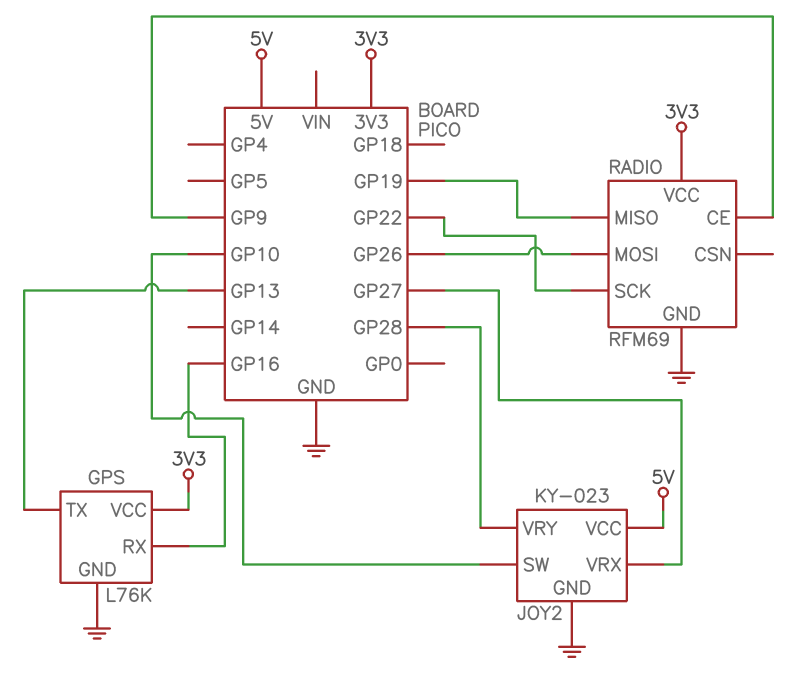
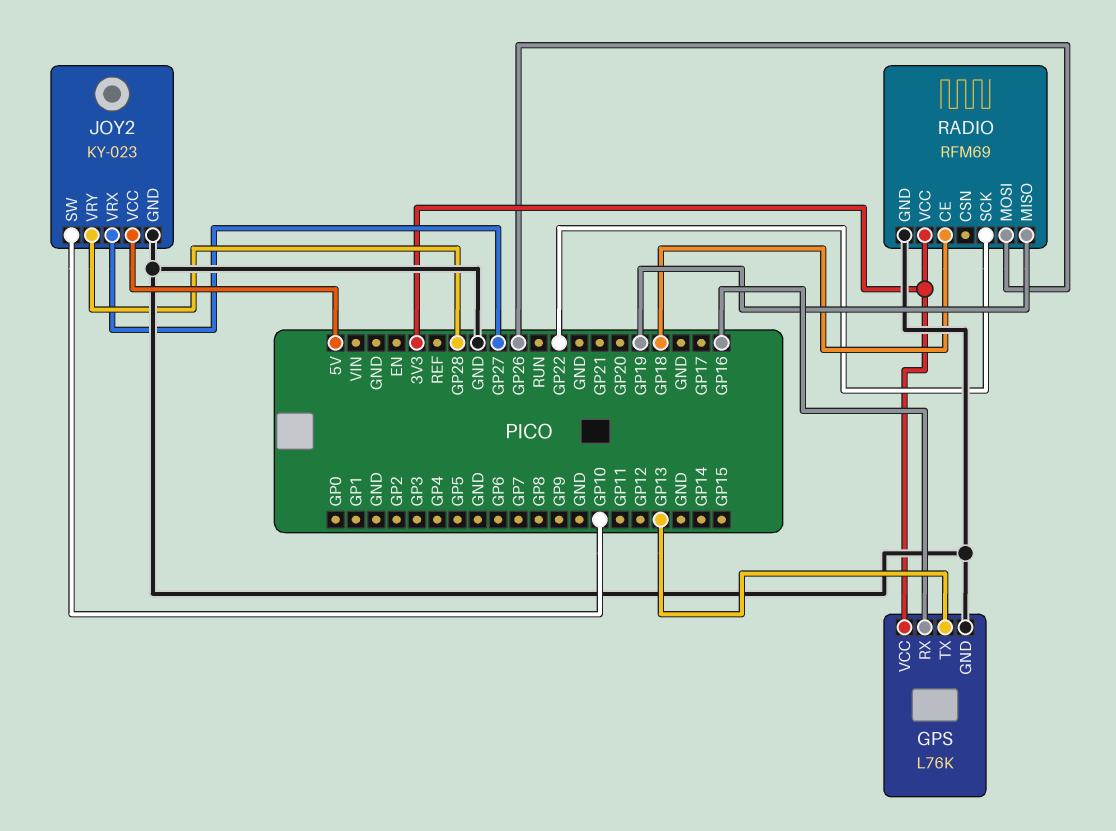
RADIO pin CE: GP9 -> GP18

